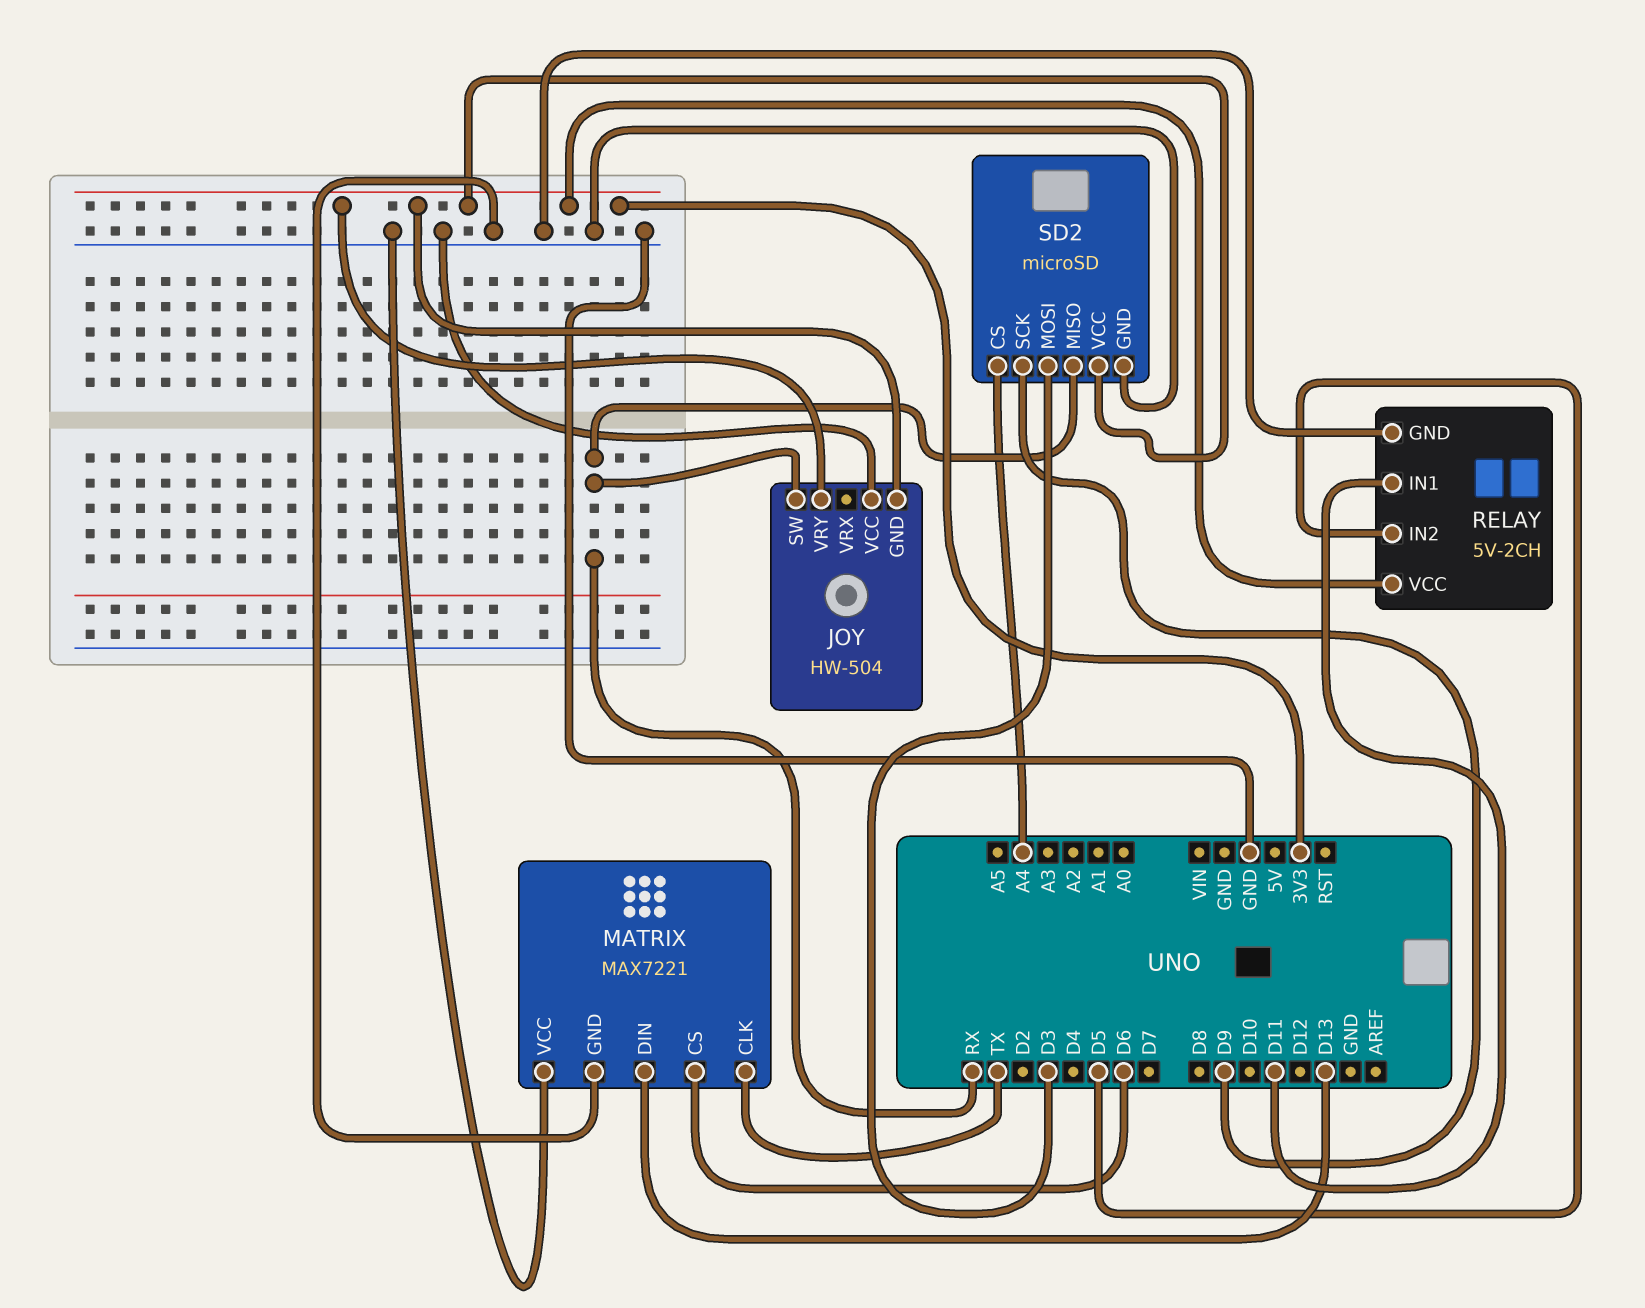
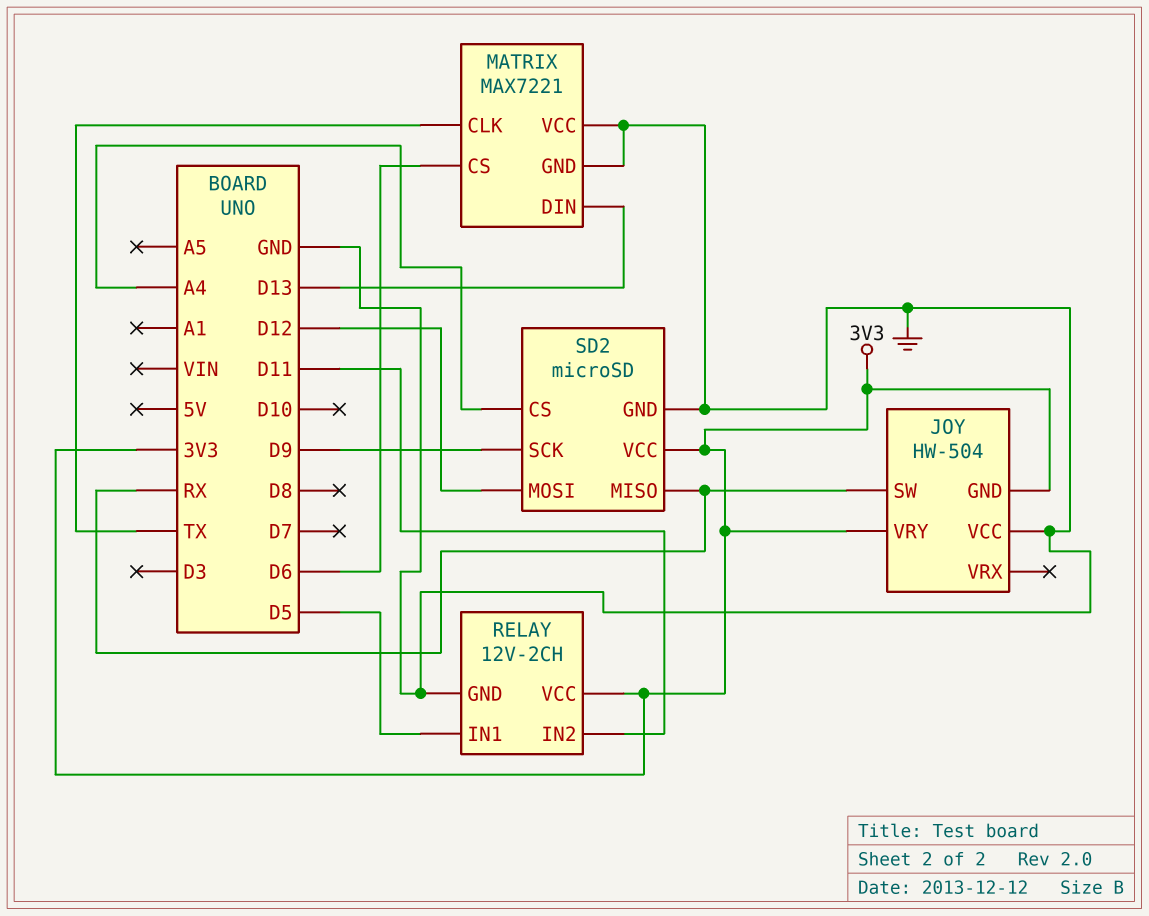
RELAY: 5V-2CH -> 12V-2CH
RELAY pin IN1: D11 -> D5
RELAY pin IN2: D5 -> D11
SD2 pin MOSI: D3 -> D12

